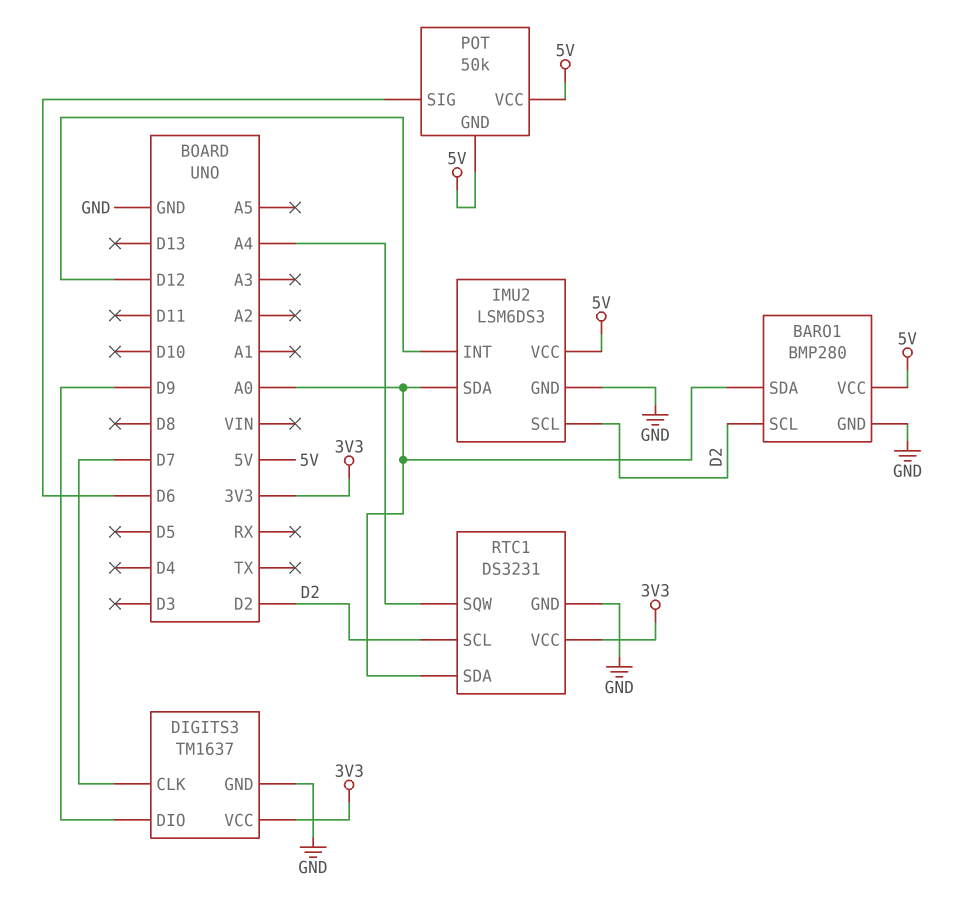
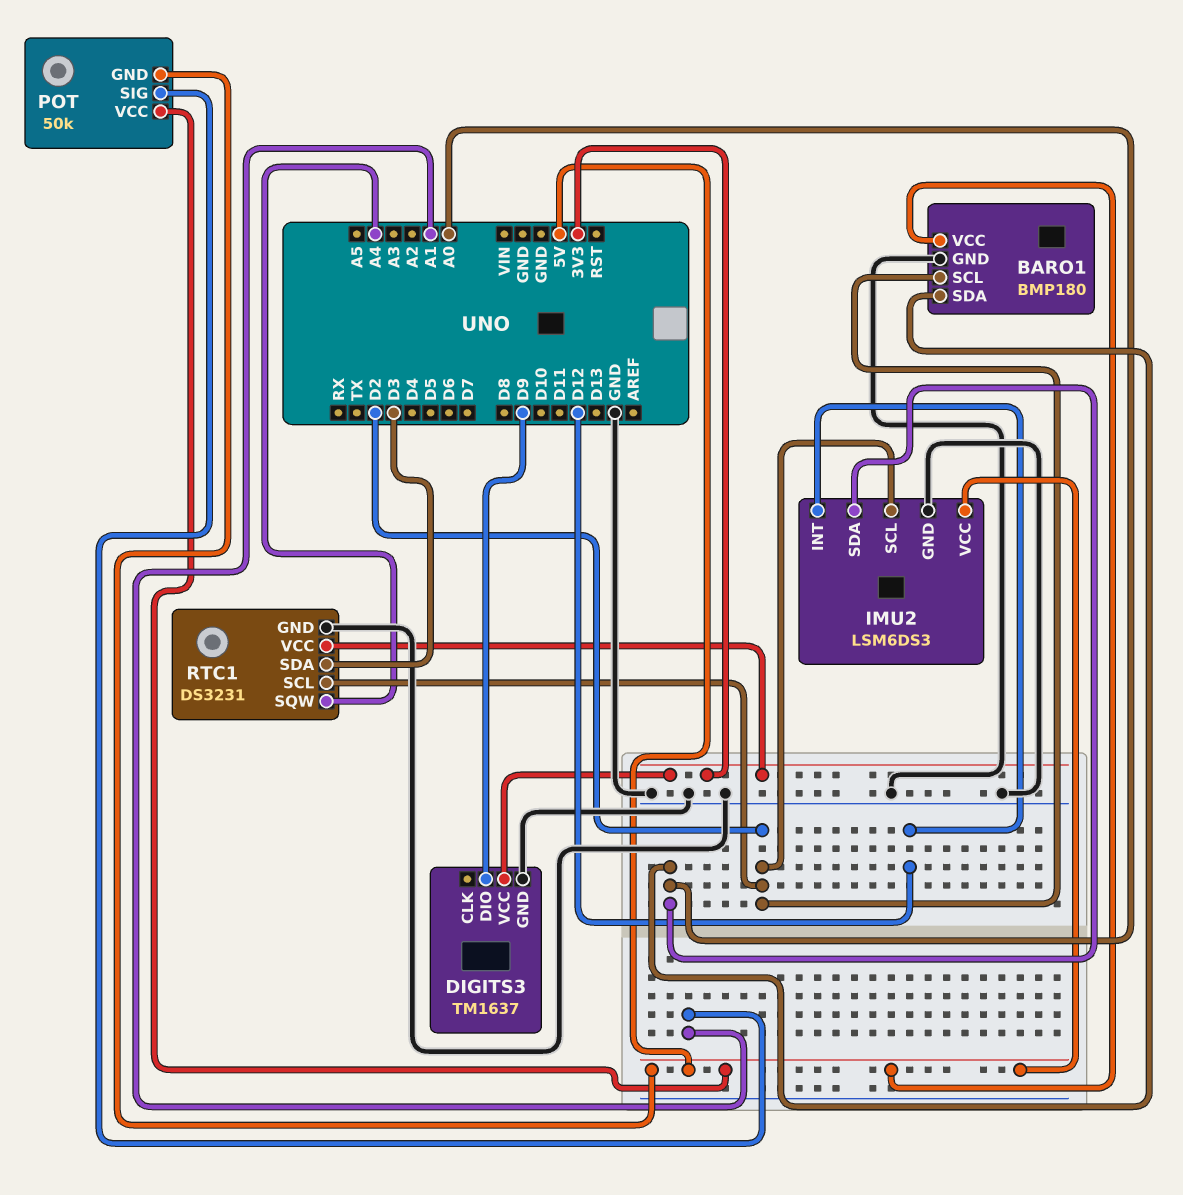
BARO1: BMP280 -> BMP180
DIGITS3 pin CLK: D7 -> none
POT pin SIG: D6 -> A1
RTC1 pin SDA: A0 -> D3

